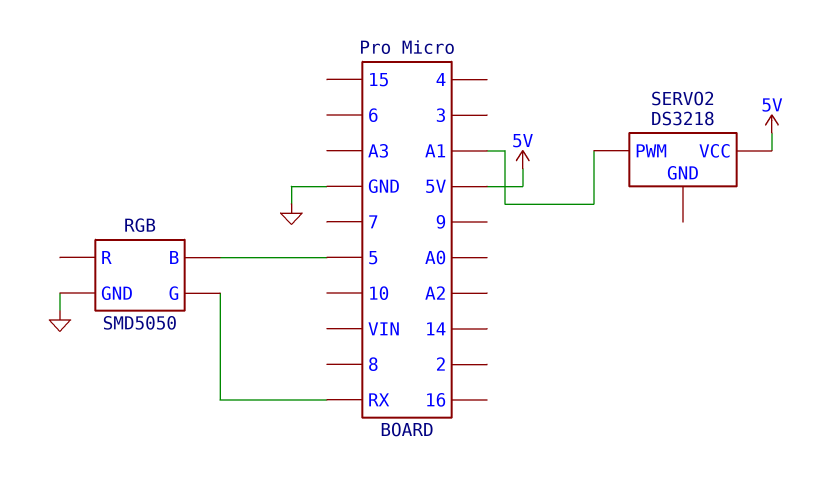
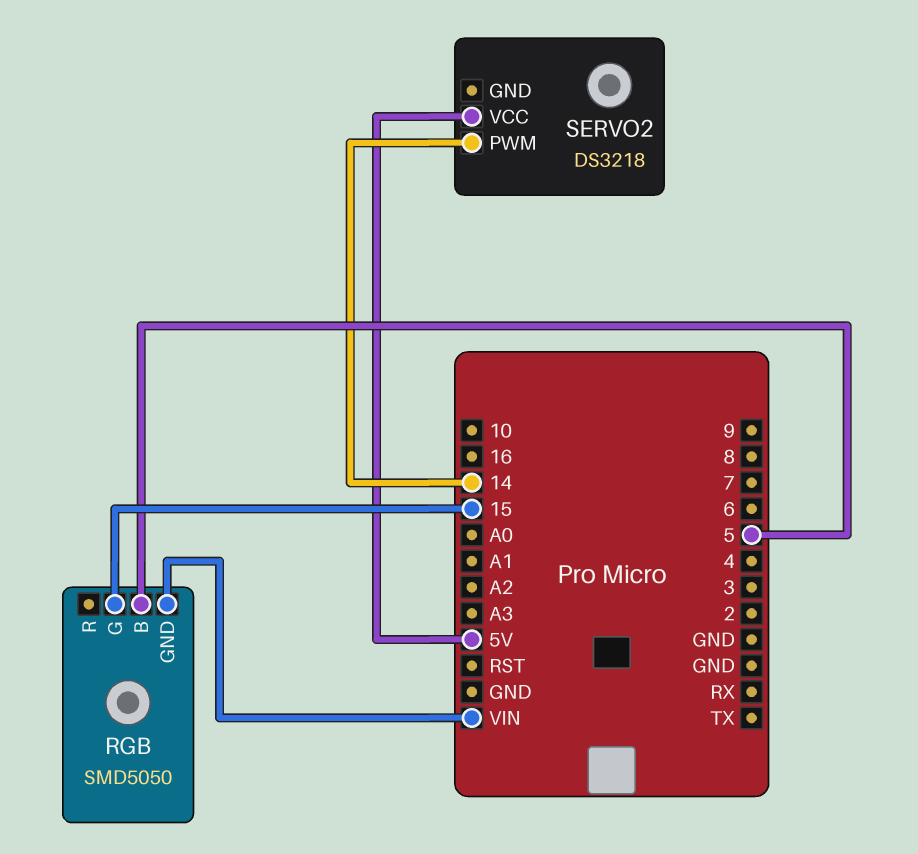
RGB pin G: RX -> 15
RGB pin GND: GND -> VIN
SERVO2 pin PWM: A1 -> 14

